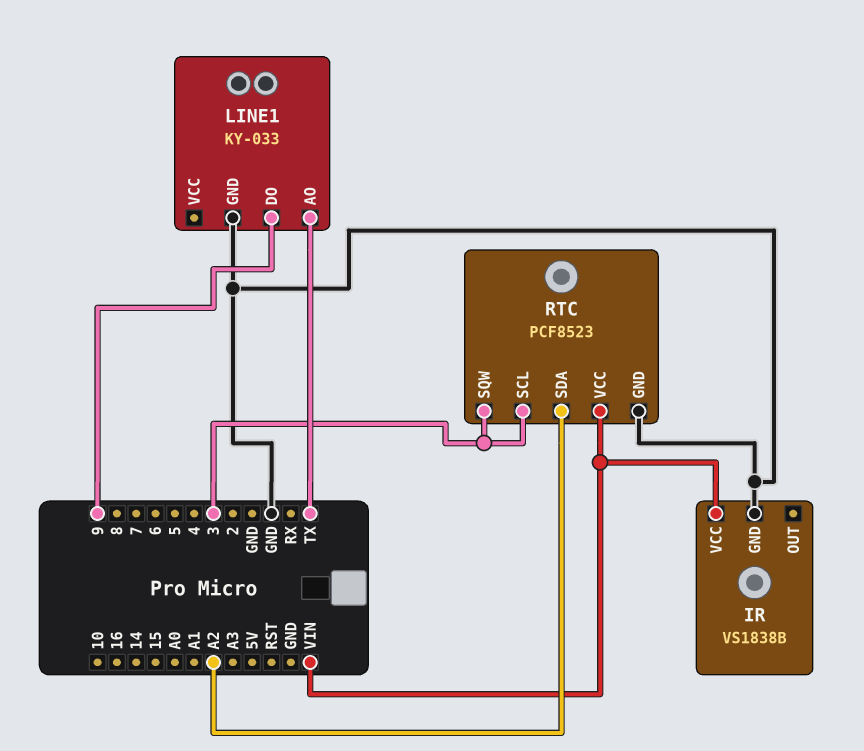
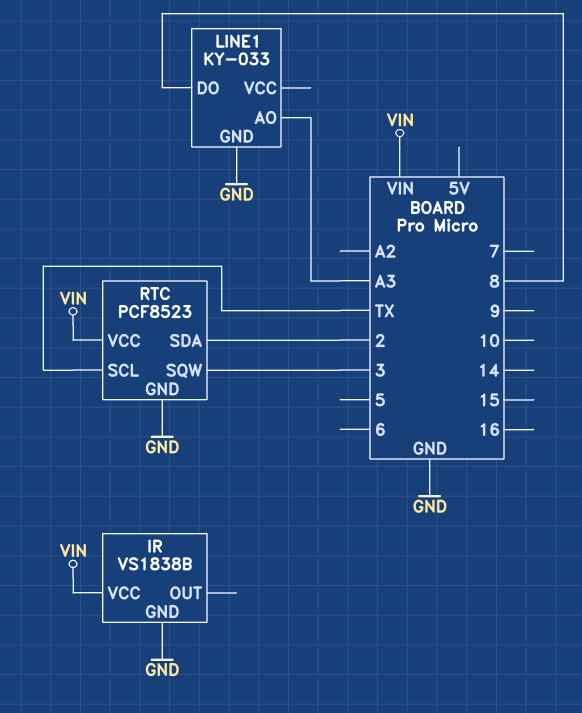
LINE1 pin AO: TX -> A3
LINE1 pin DO: 9 -> 8
RTC pin SCL: 3 -> TX
RTC pin SDA: A2 -> 2

